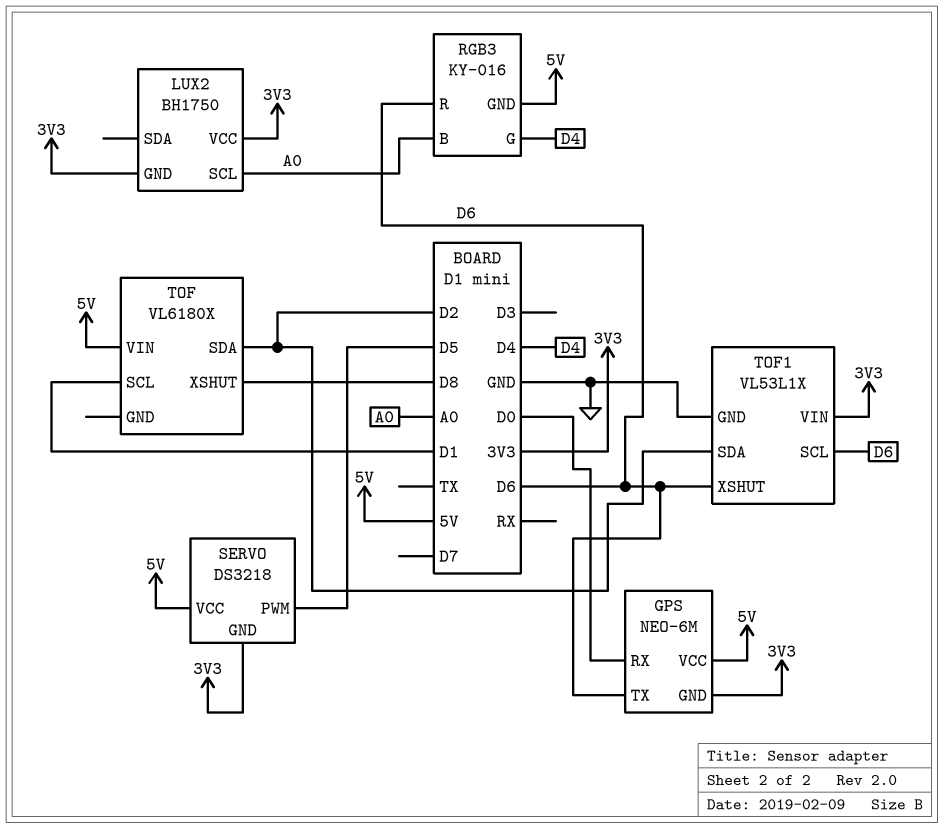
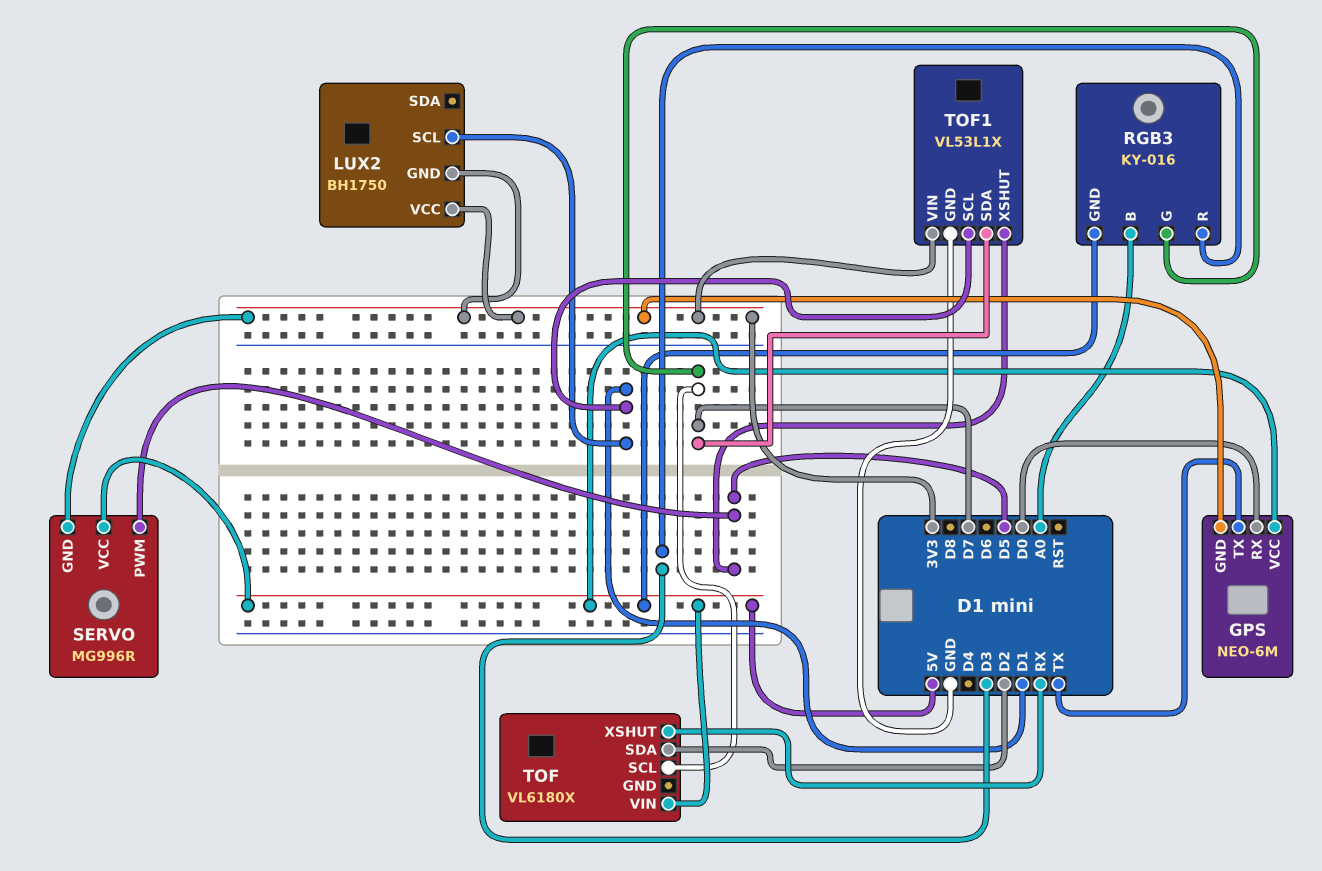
GPS pin TX: D6 -> TX
LUX2 pin SCL: A0 -> D1
RGB3 pin G: D4 -> D7
RGB3 pin R: D6 -> D3
SERVO: DS3218 -> MG996R
TOF pin SCL: D1 -> D7
TOF pin XSHUT: D8 -> RX
TOF1 pin SCL: D6 -> D1
TOF1 pin SDA: D2 -> D7
TOF1 pin XSHUT: D6 -> D5

